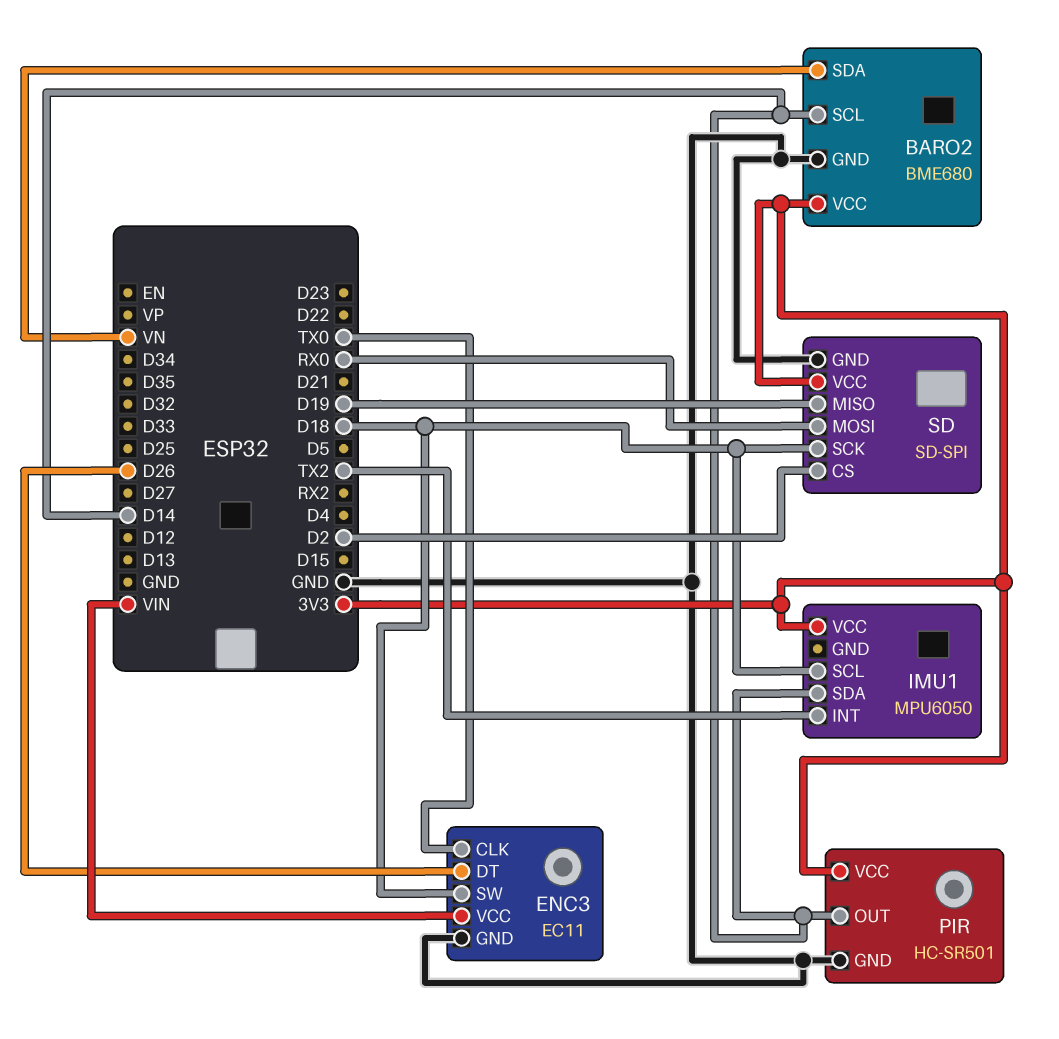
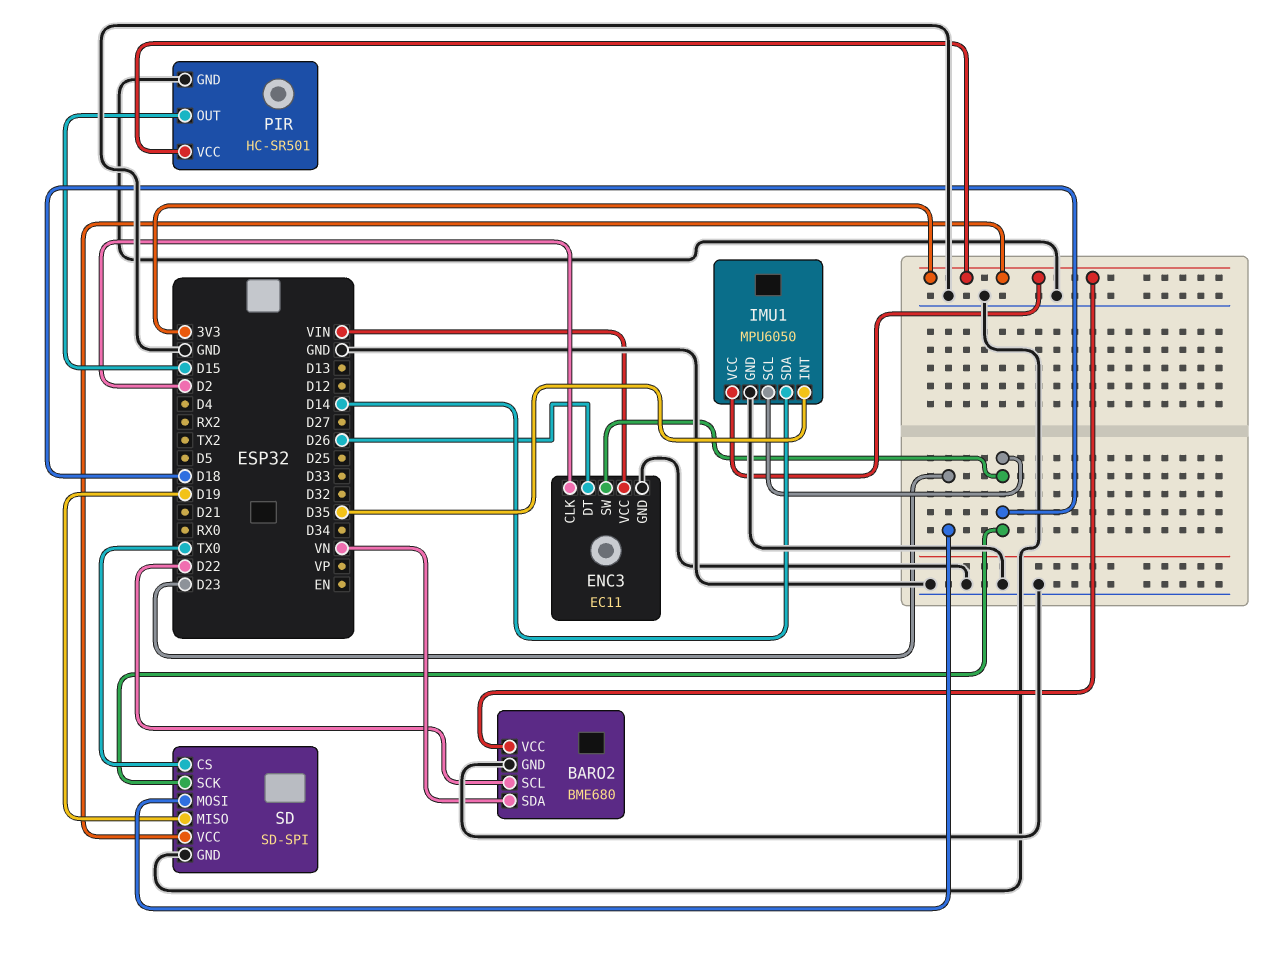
BARO2 pin SCL: D14 -> D22
ENC3 pin CLK: TX0 -> D2
IMU1 pin GND: none -> GND
IMU1 pin INT: TX2 -> D35
PIR pin OUT: D14 -> D15
SD pin CS: D2 -> TX0
SD pin MOSI: RX0 -> D23

